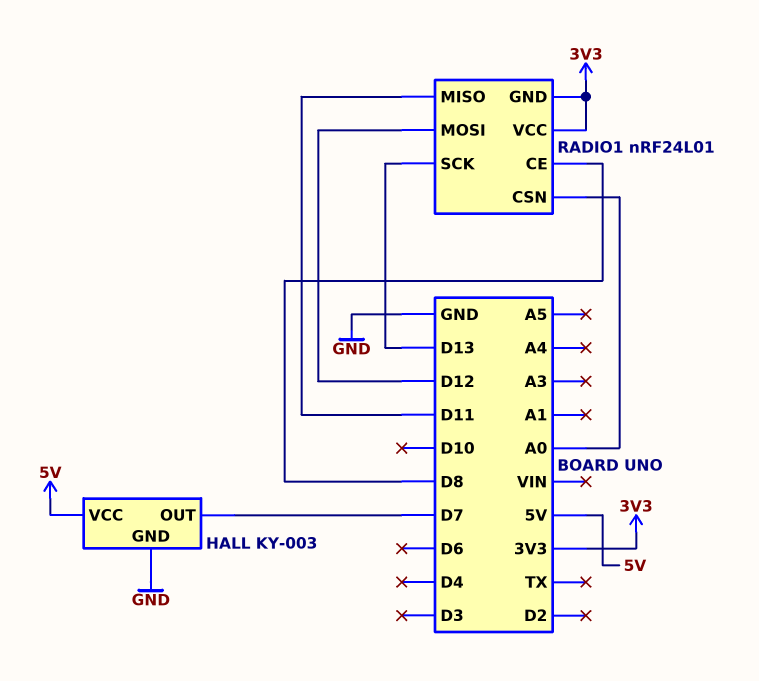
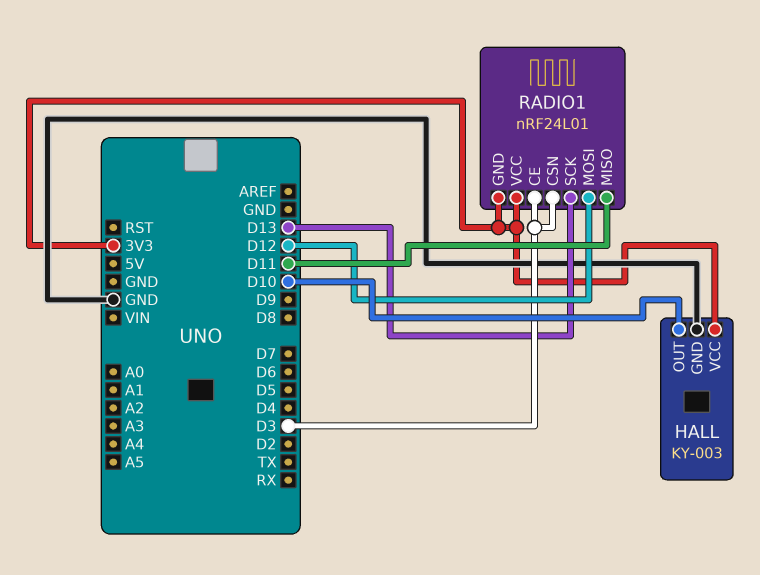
HALL pin OUT: D7 -> D10
HALL pin VCC: 5V -> 3V3
RADIO1 pin CE: D8 -> D3
RADIO1 pin CSN: A0 -> D3

